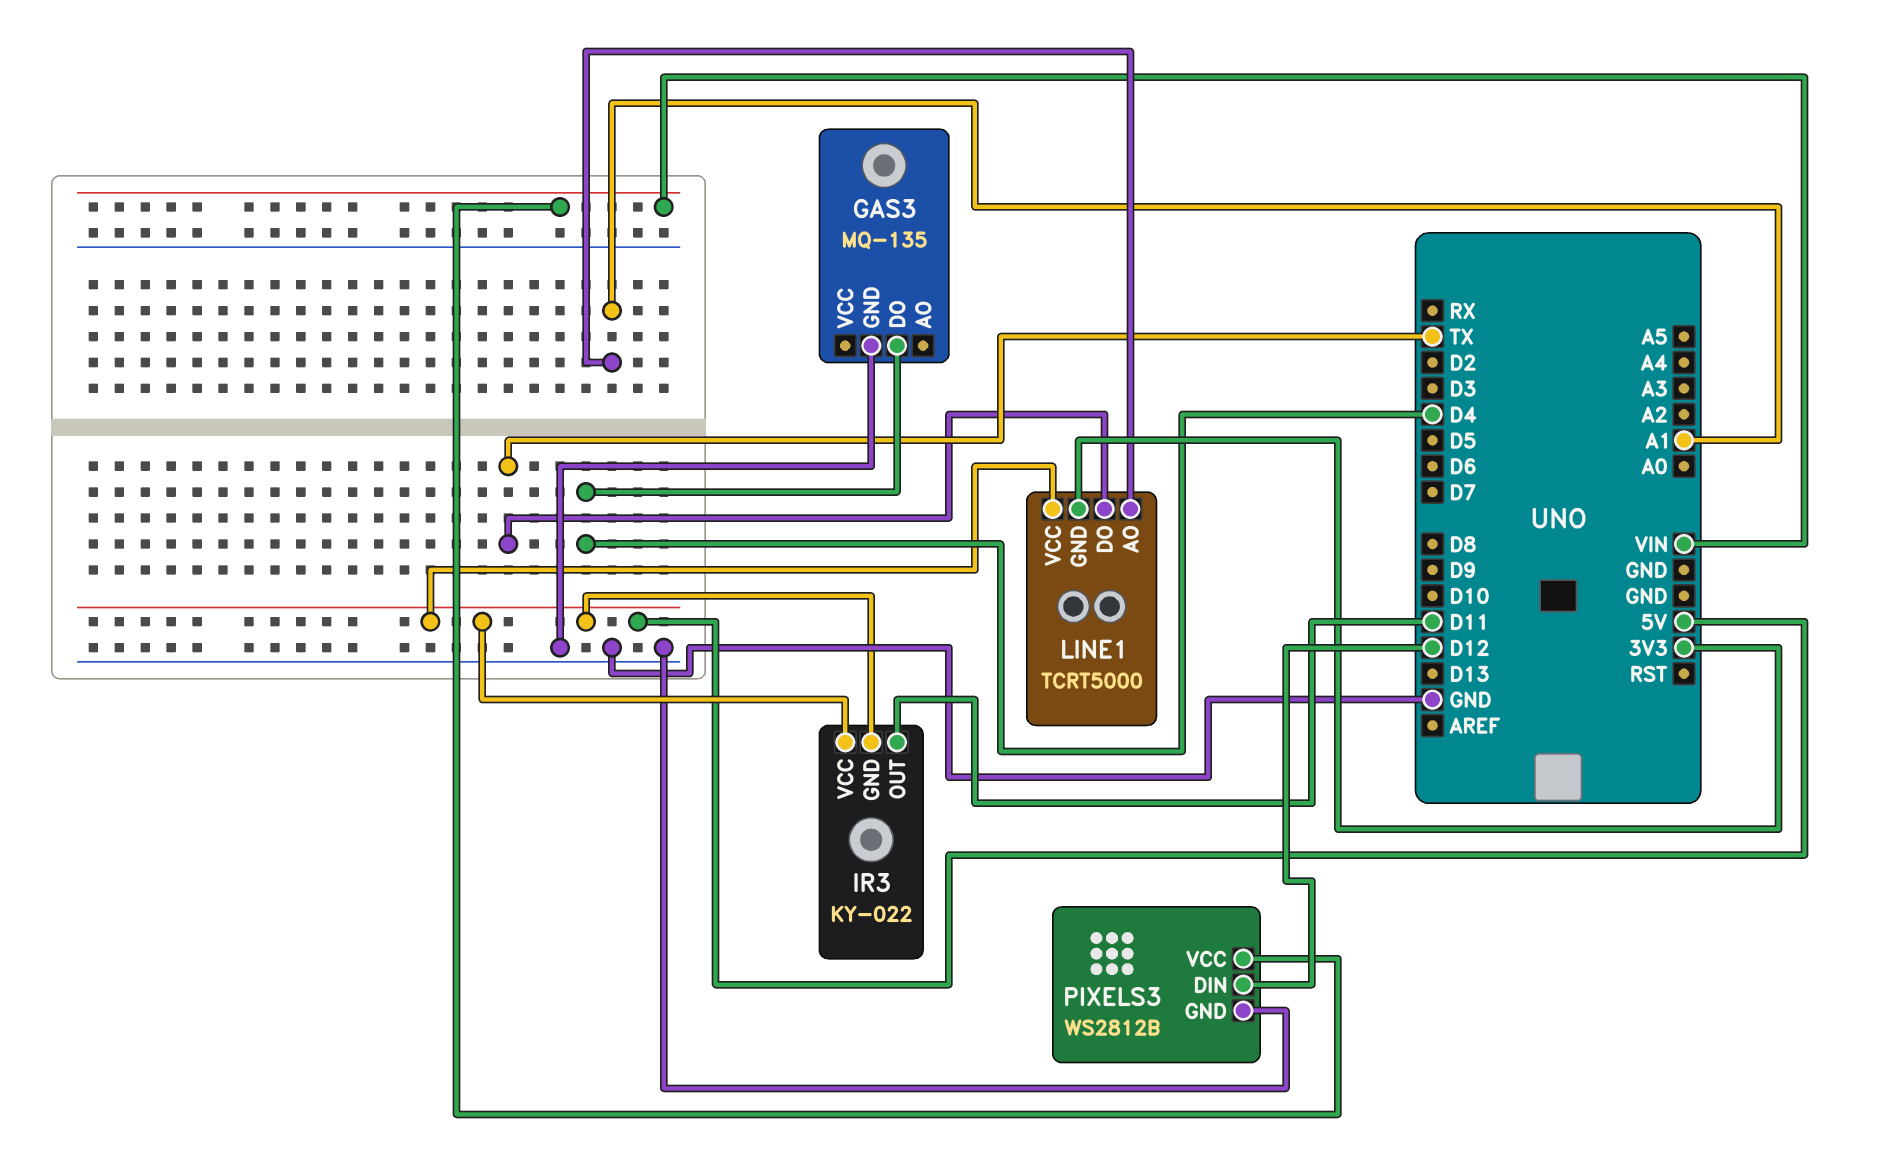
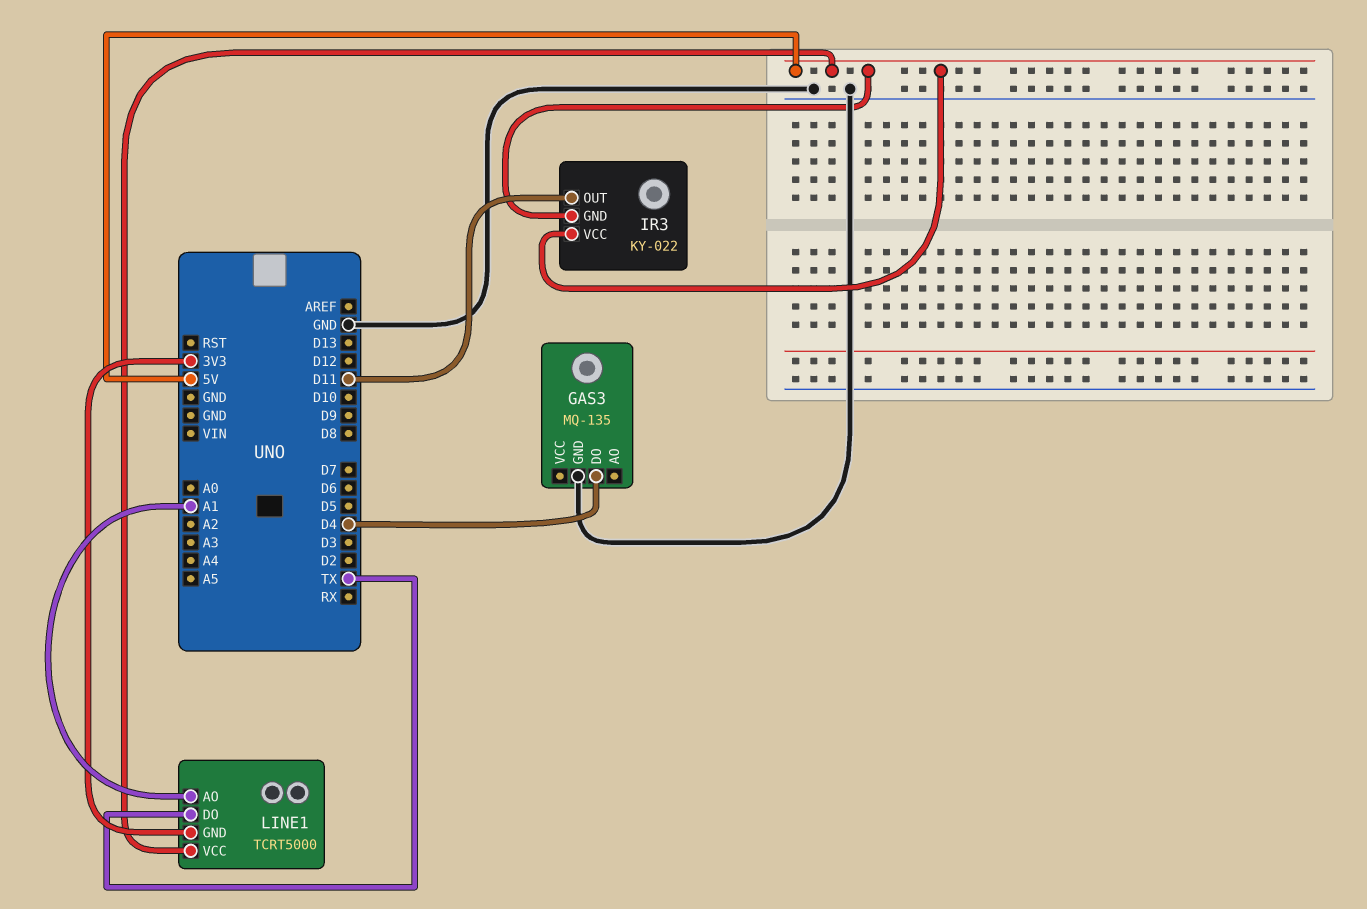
PIXELS3: WS2812B -> none
PIXELS3 pin DIN: D12 -> none
PIXELS3 pin GND: GND -> none
PIXELS3 pin VCC: VIN -> none

